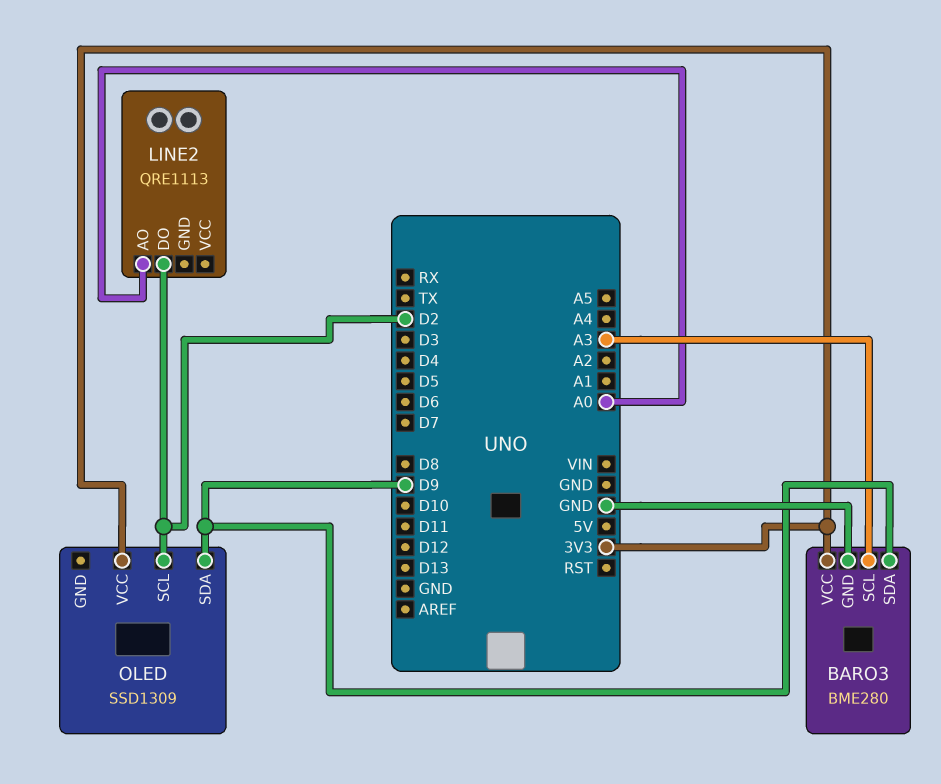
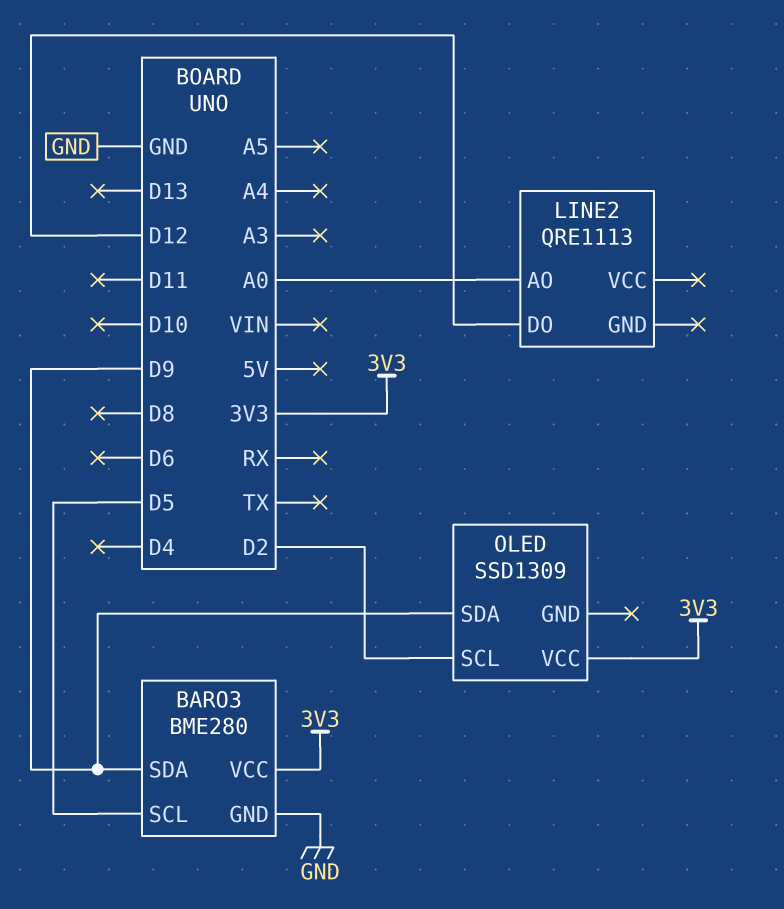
BARO3 pin SCL: A3 -> D5
LINE2 pin DO: D2 -> D12

